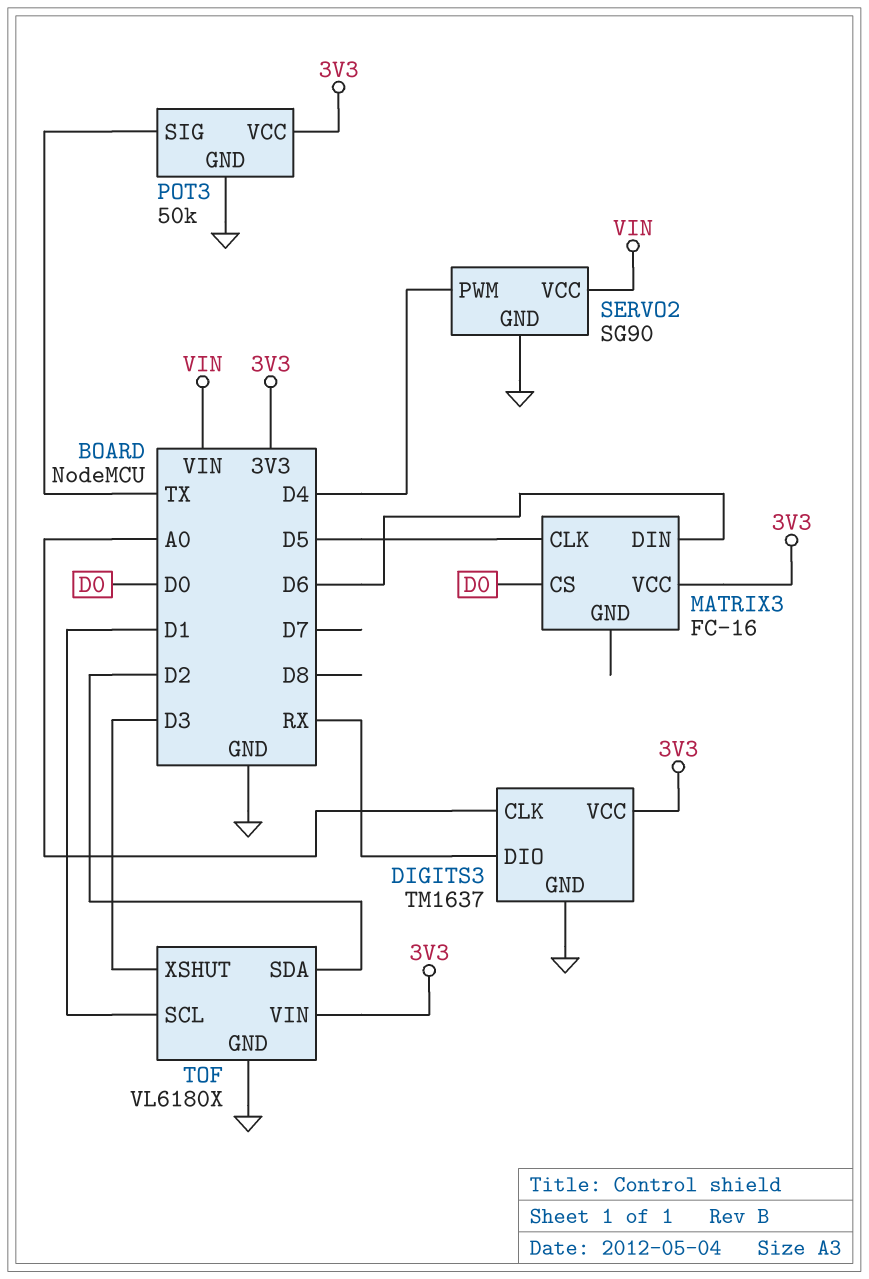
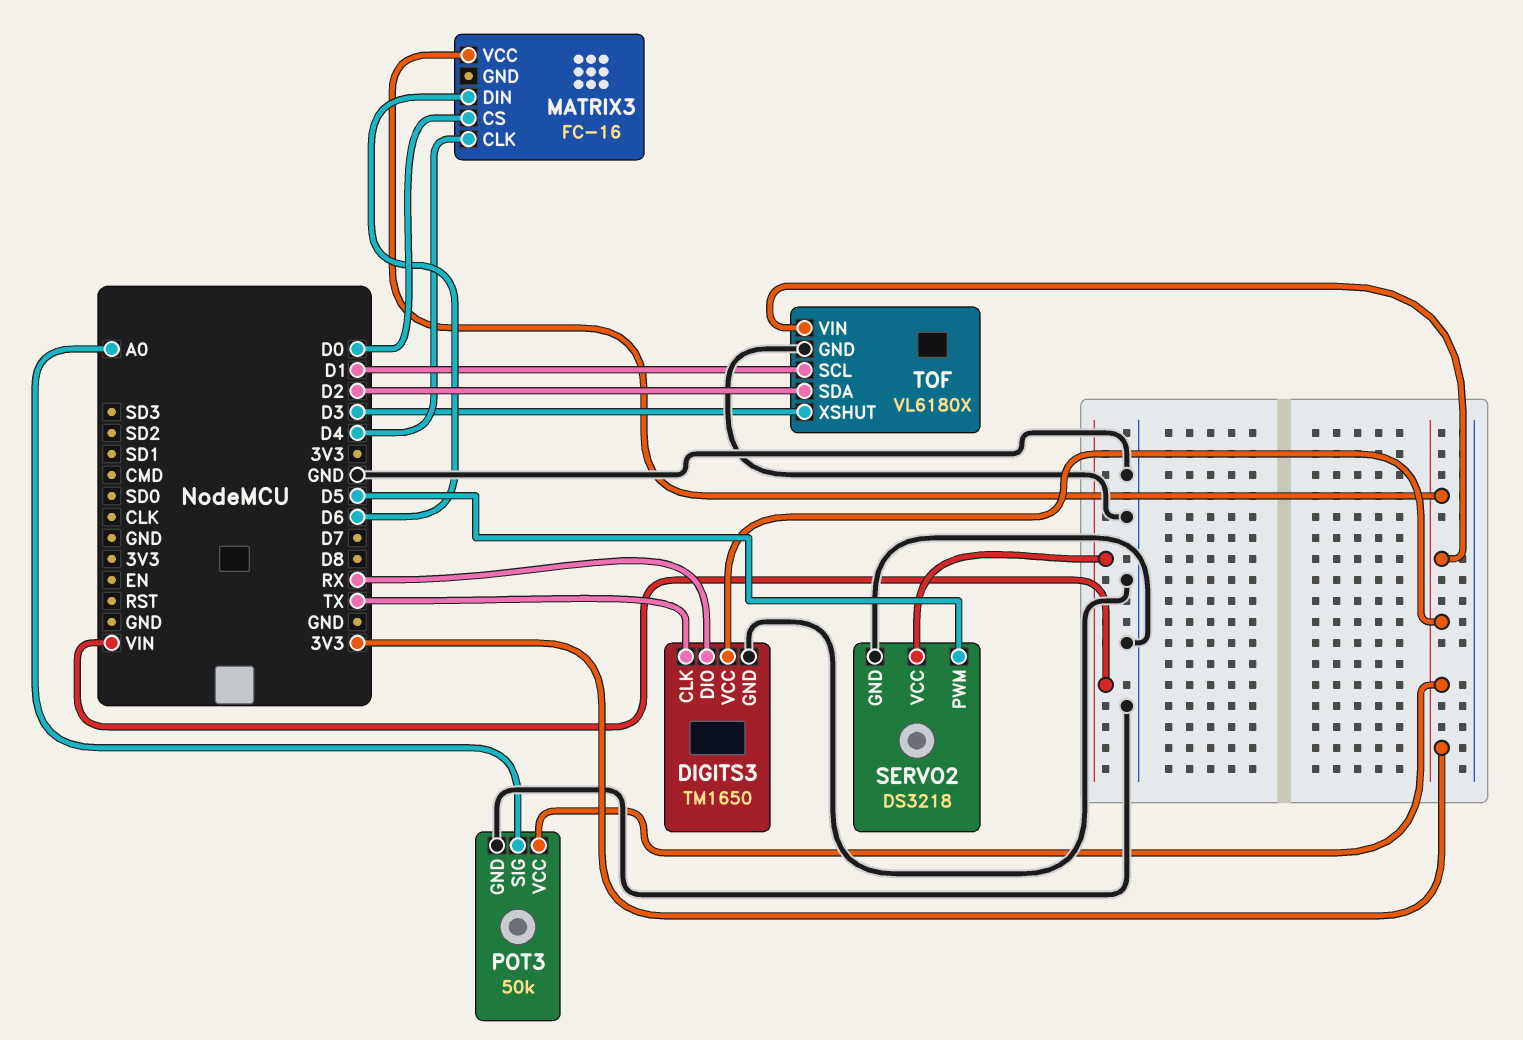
DIGITS3: TM1637 -> TM1650
DIGITS3 pin CLK: A0 -> TX
MATRIX3 pin CLK: D5 -> D4
POT3 pin SIG: TX -> A0
SERVO2: SG90 -> DS3218
SERVO2 pin PWM: D4 -> D5

